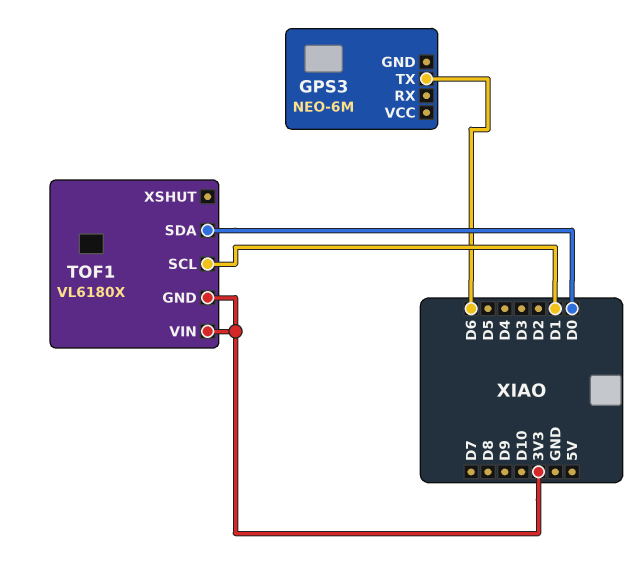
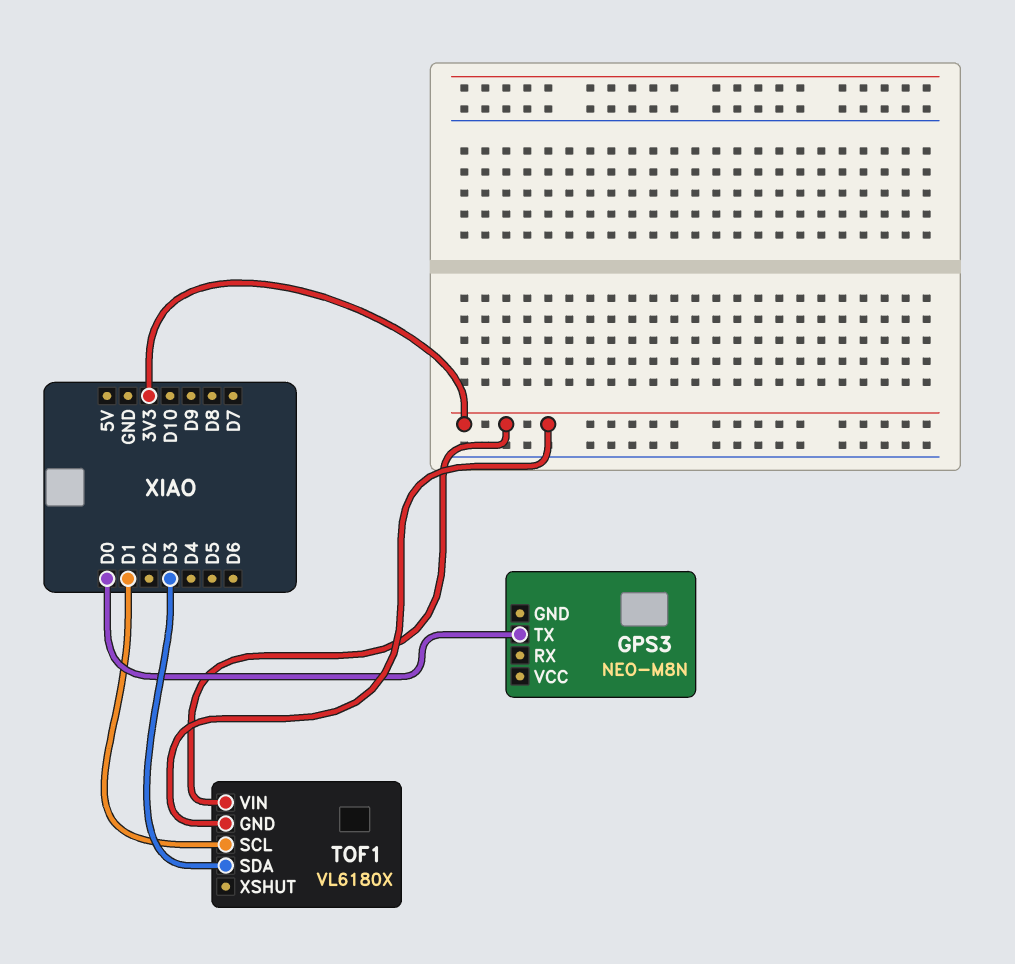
GPS3: NEO-6M -> NEO-M8N
GPS3 pin TX: D6 -> D0
TOF1 pin SDA: D0 -> D3

